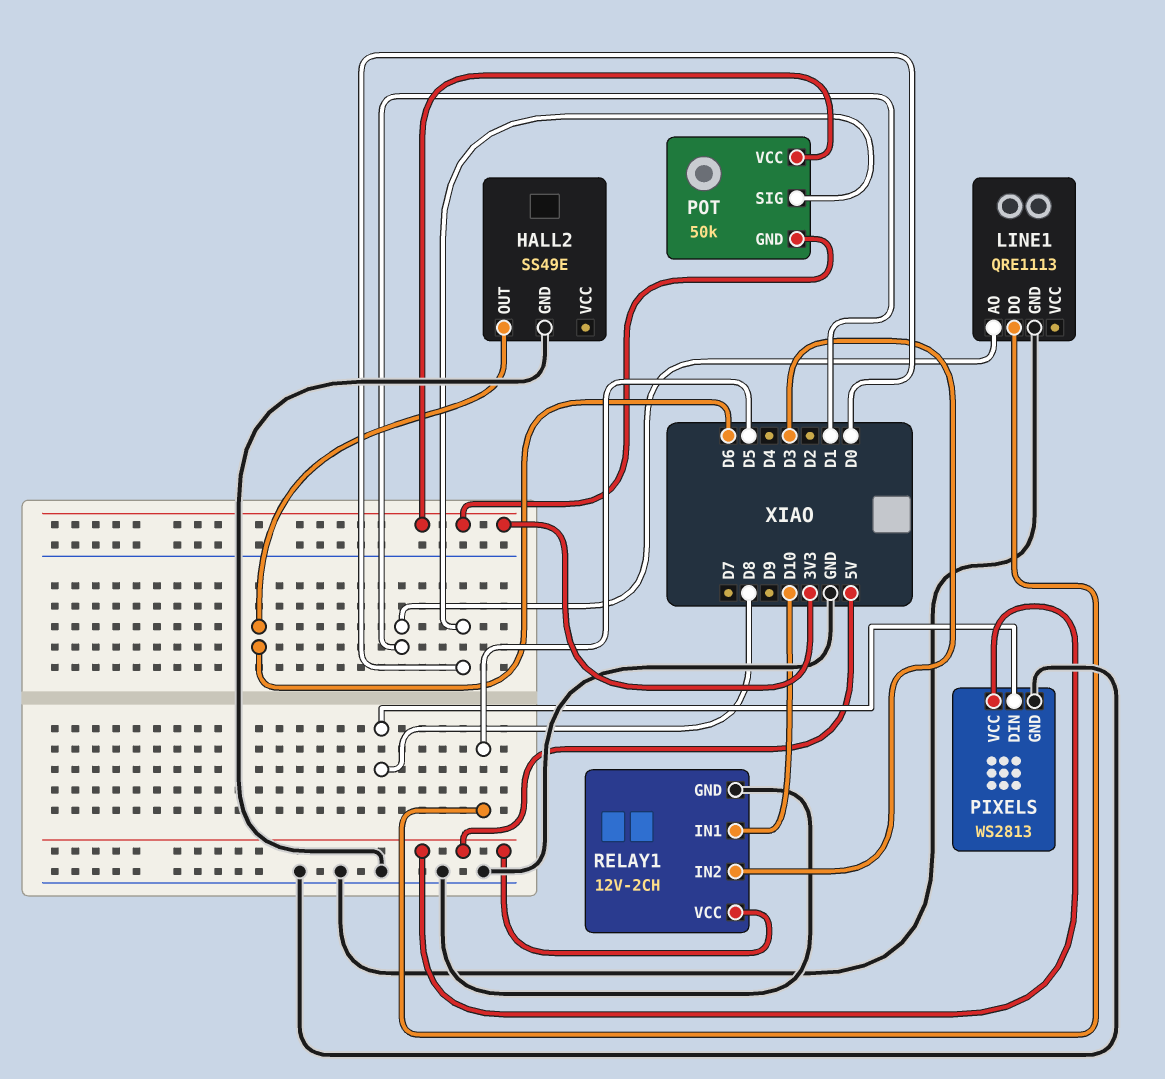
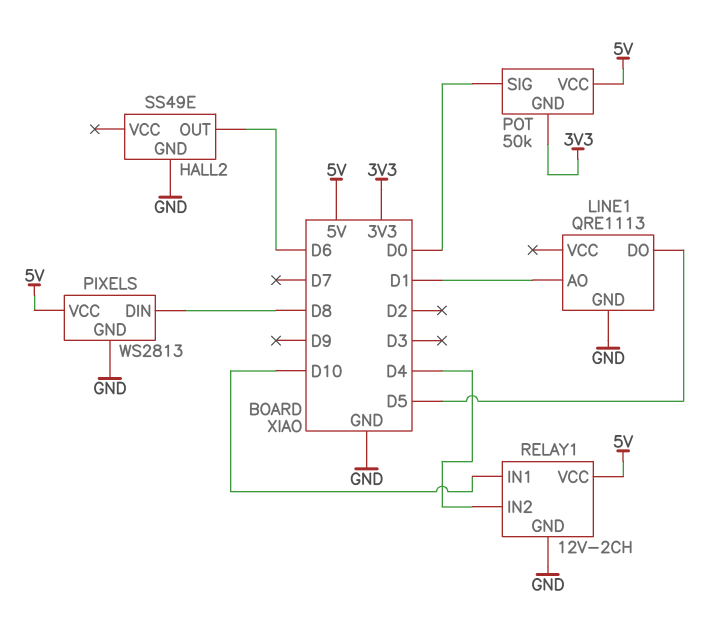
POT pin VCC: 3V3 -> 5V
RELAY1 pin IN2: D3 -> D4

